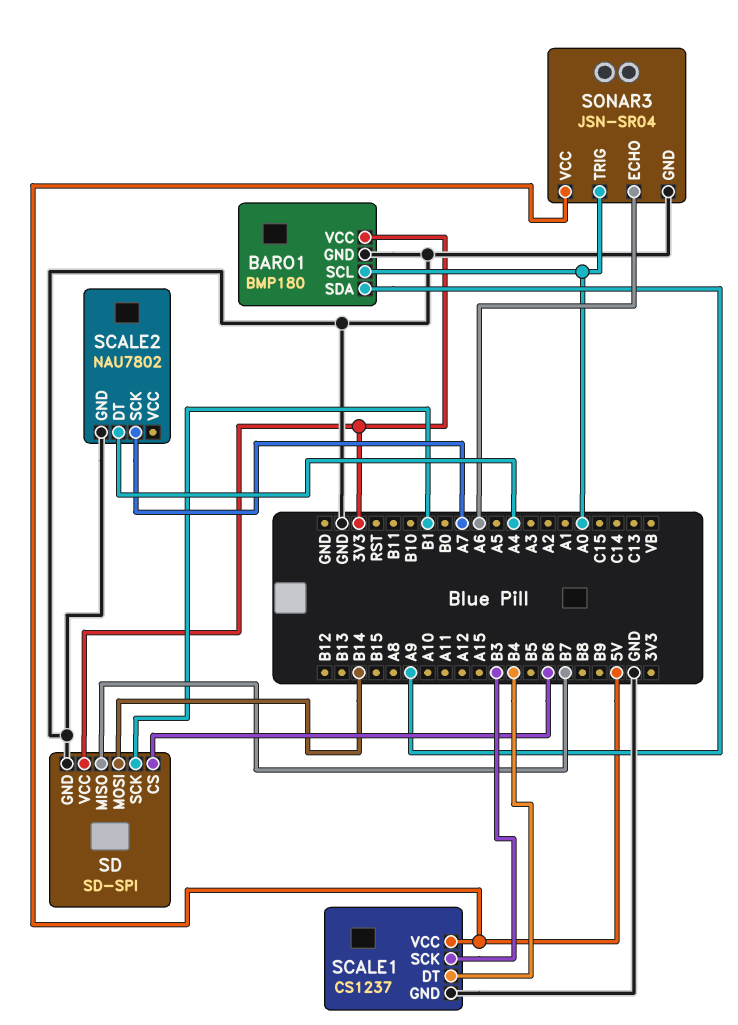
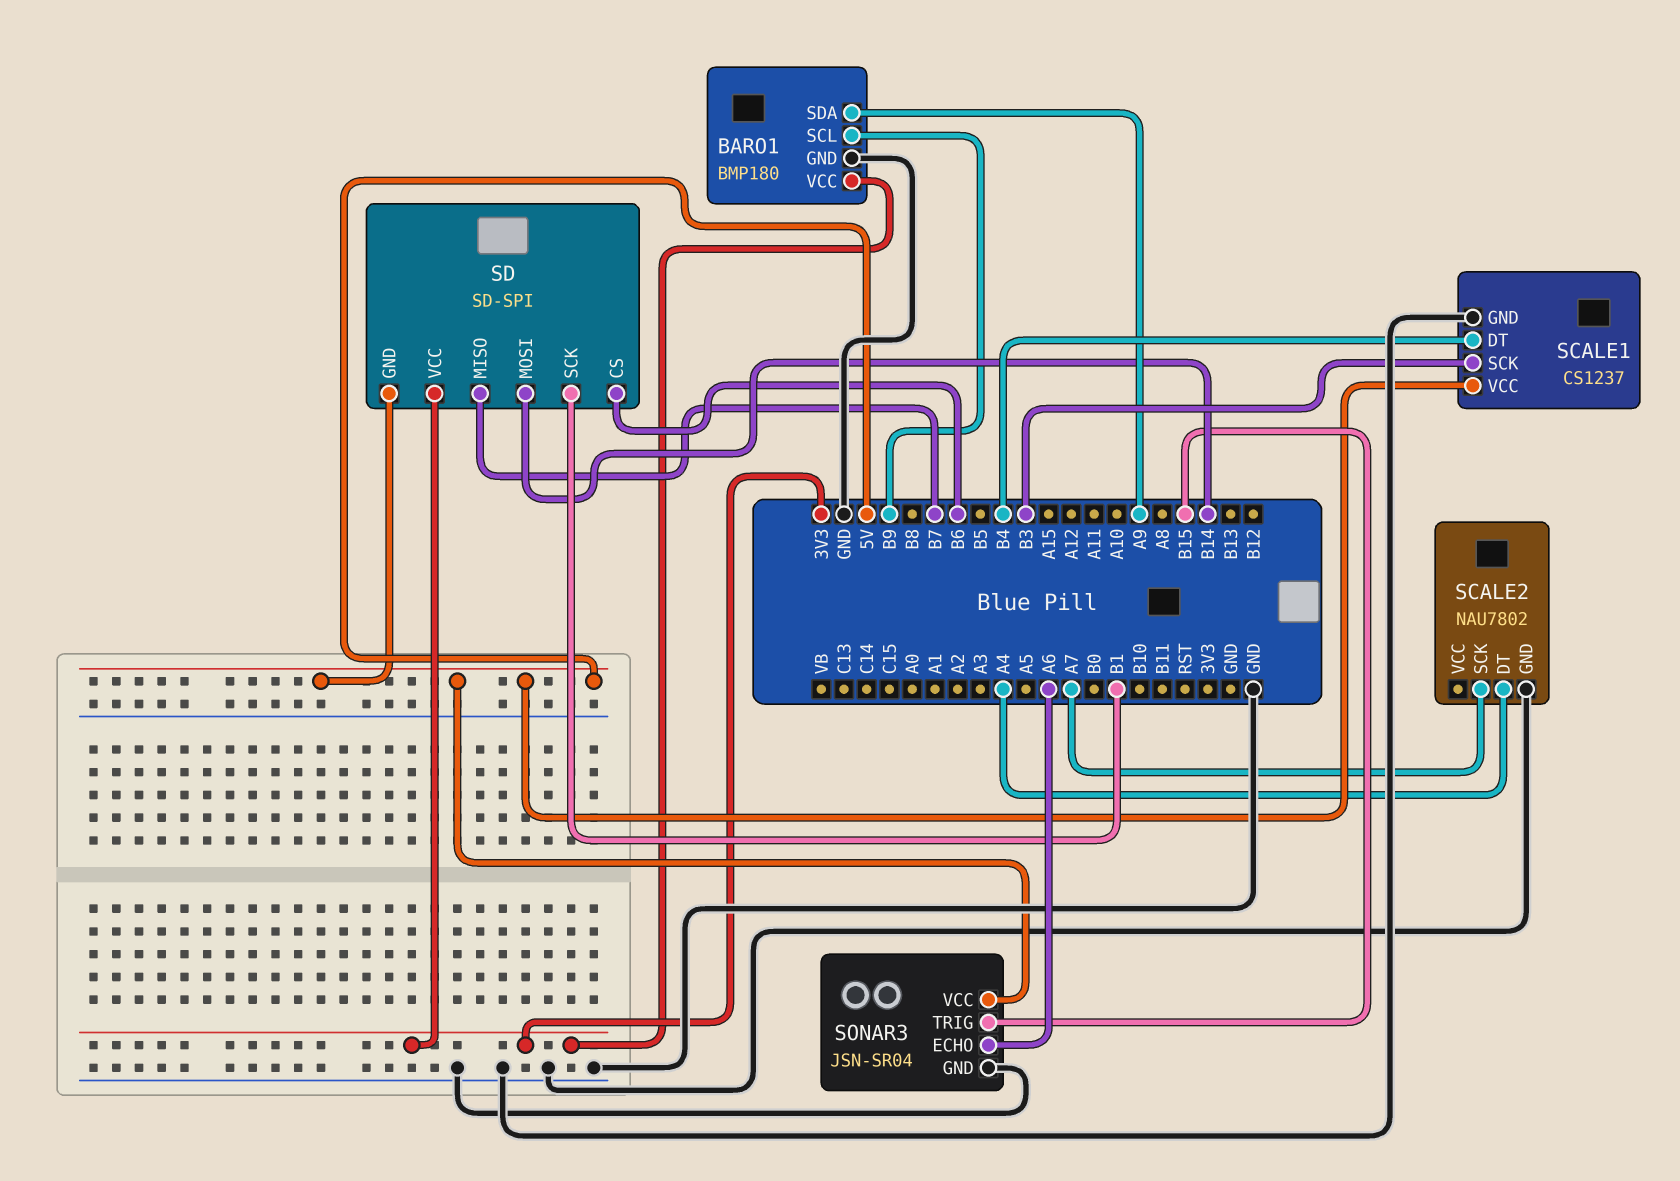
BARO1 pin SCL: A0 -> B9
SD pin GND: GND -> 5V
SONAR3 pin TRIG: A0 -> B15

